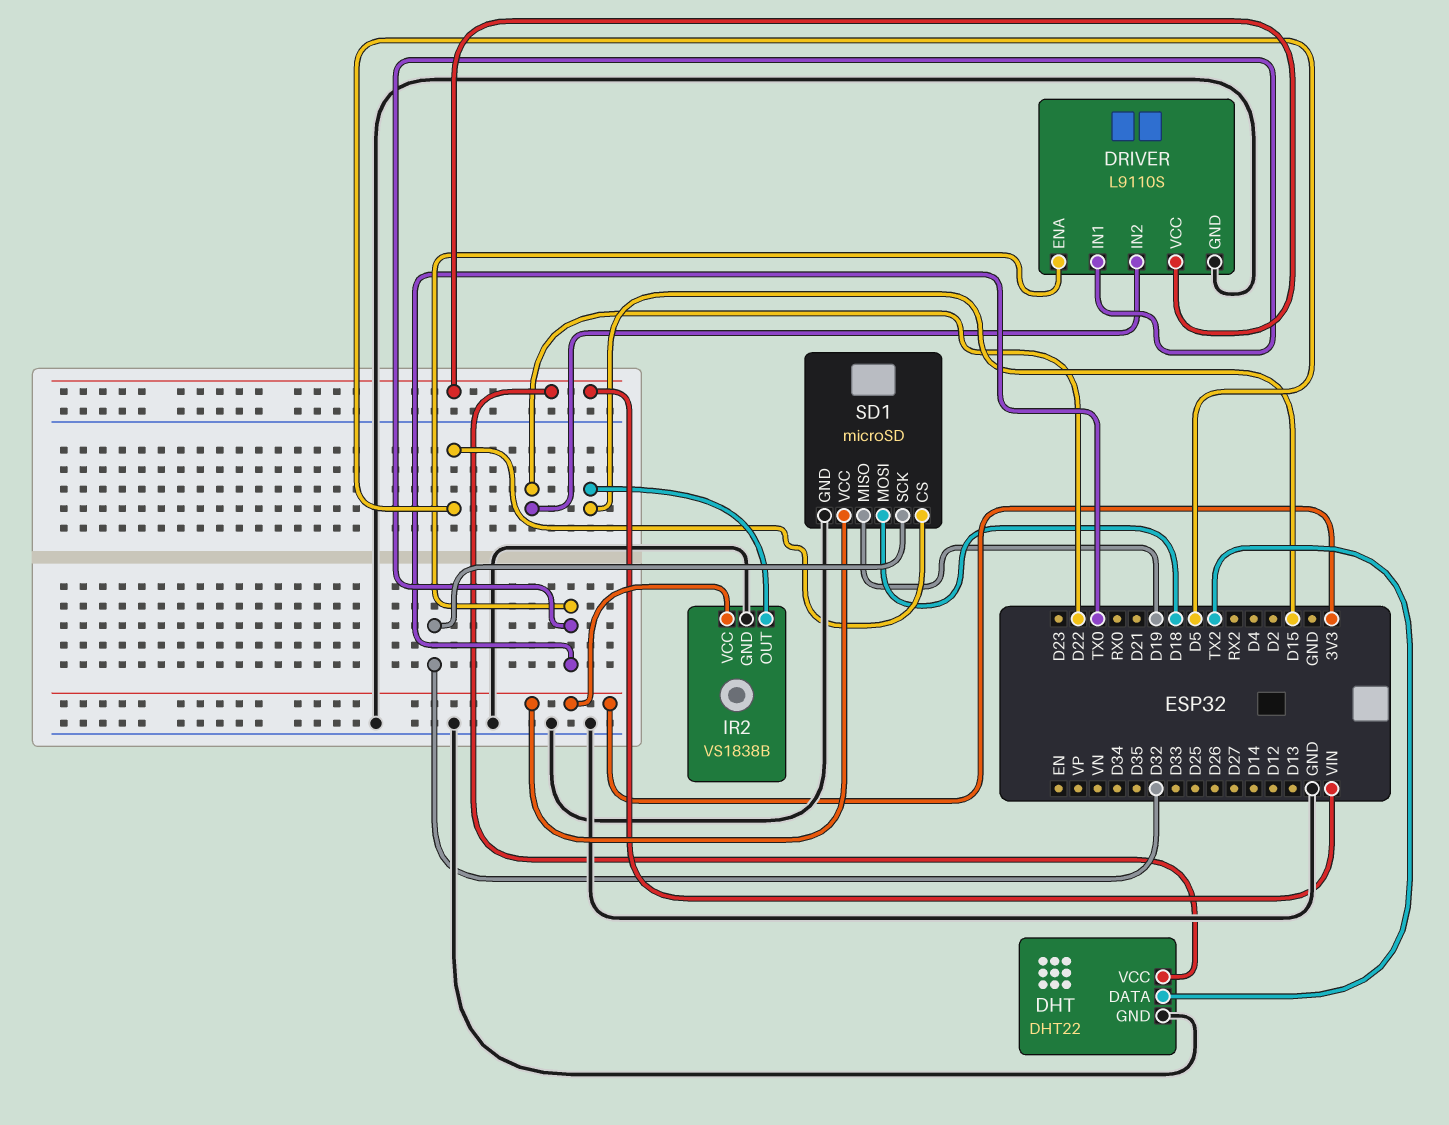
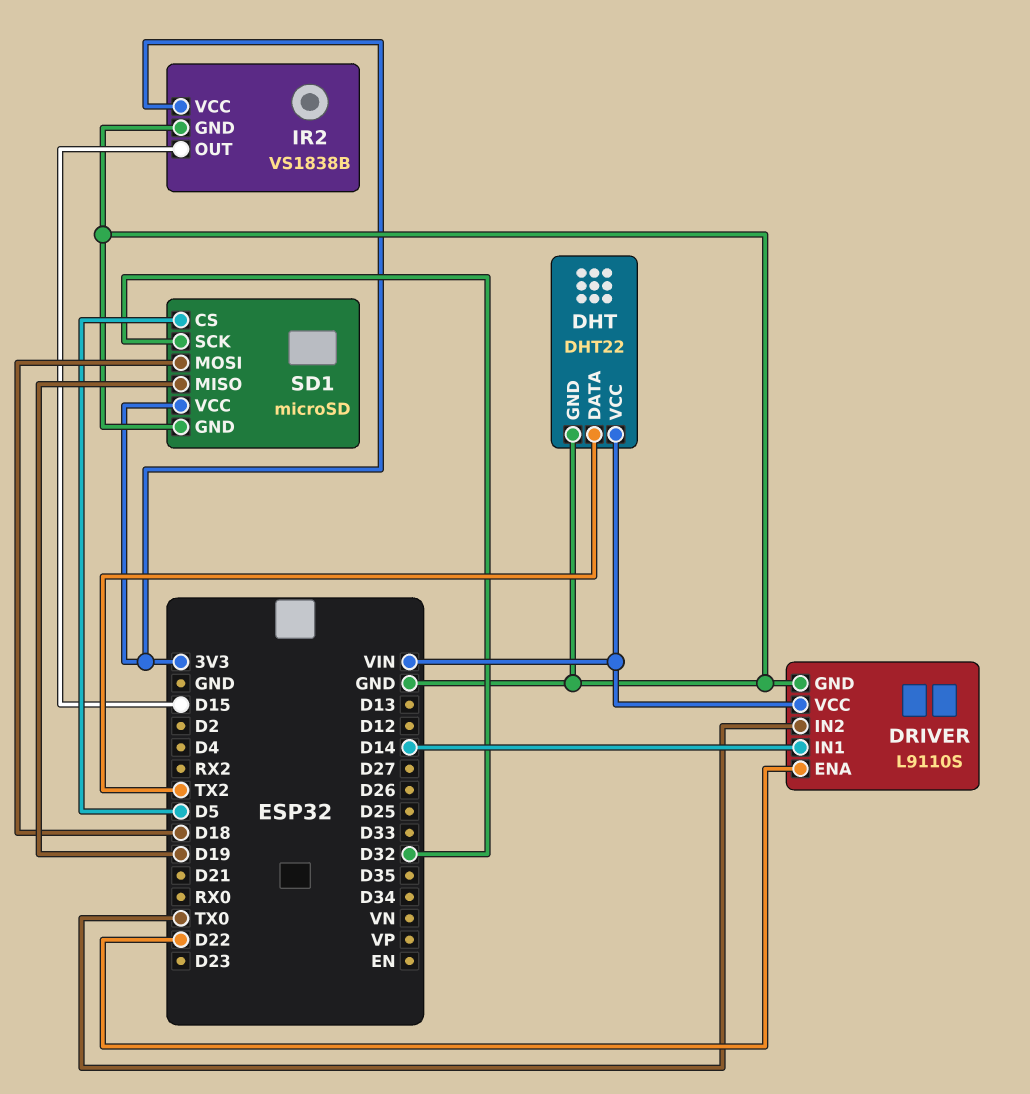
DRIVER pin ENA: TX0 -> D22
DRIVER pin IN1: TX0 -> D14
DRIVER pin IN2: D22 -> TX0

